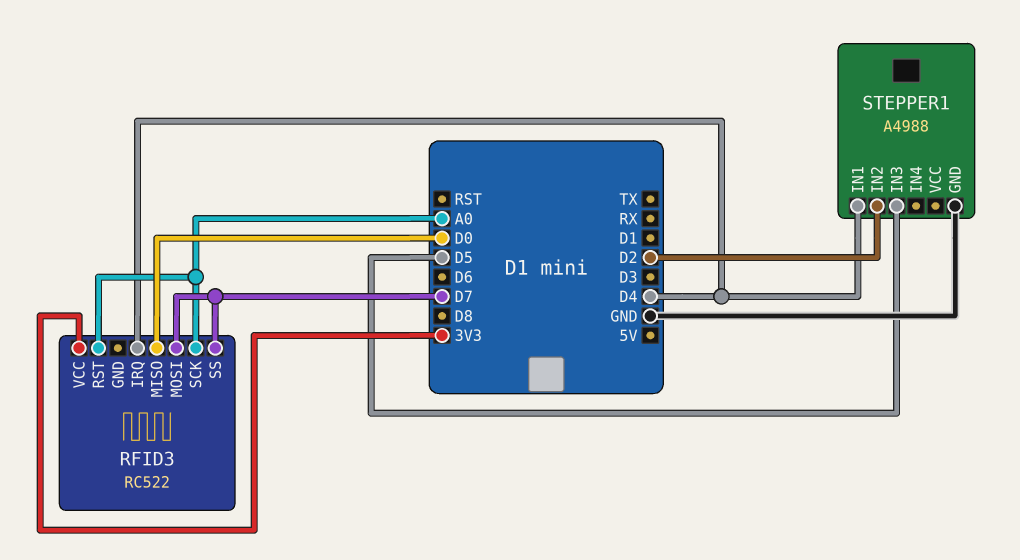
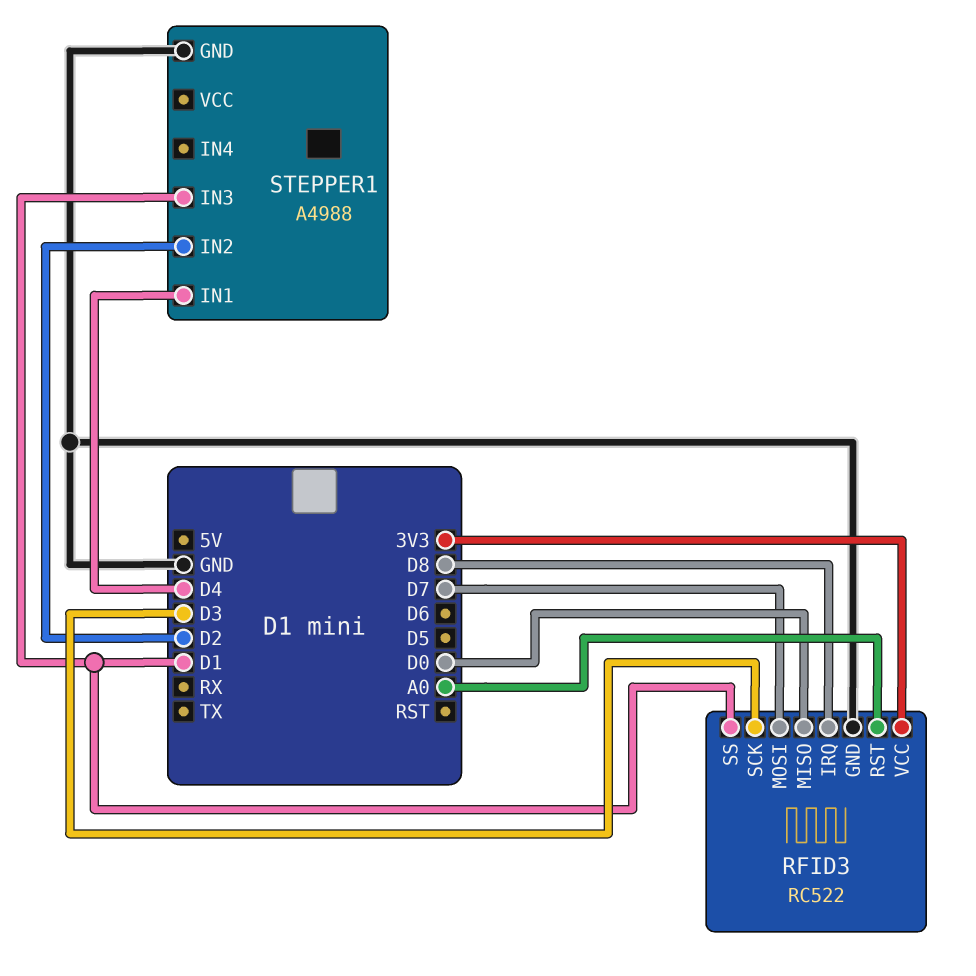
RFID3 pin GND: none -> GND
RFID3 pin IRQ: D4 -> D8
RFID3 pin SCK: A0 -> D3
RFID3 pin SS: D7 -> D1
STEPPER1 pin IN3: D5 -> D1

